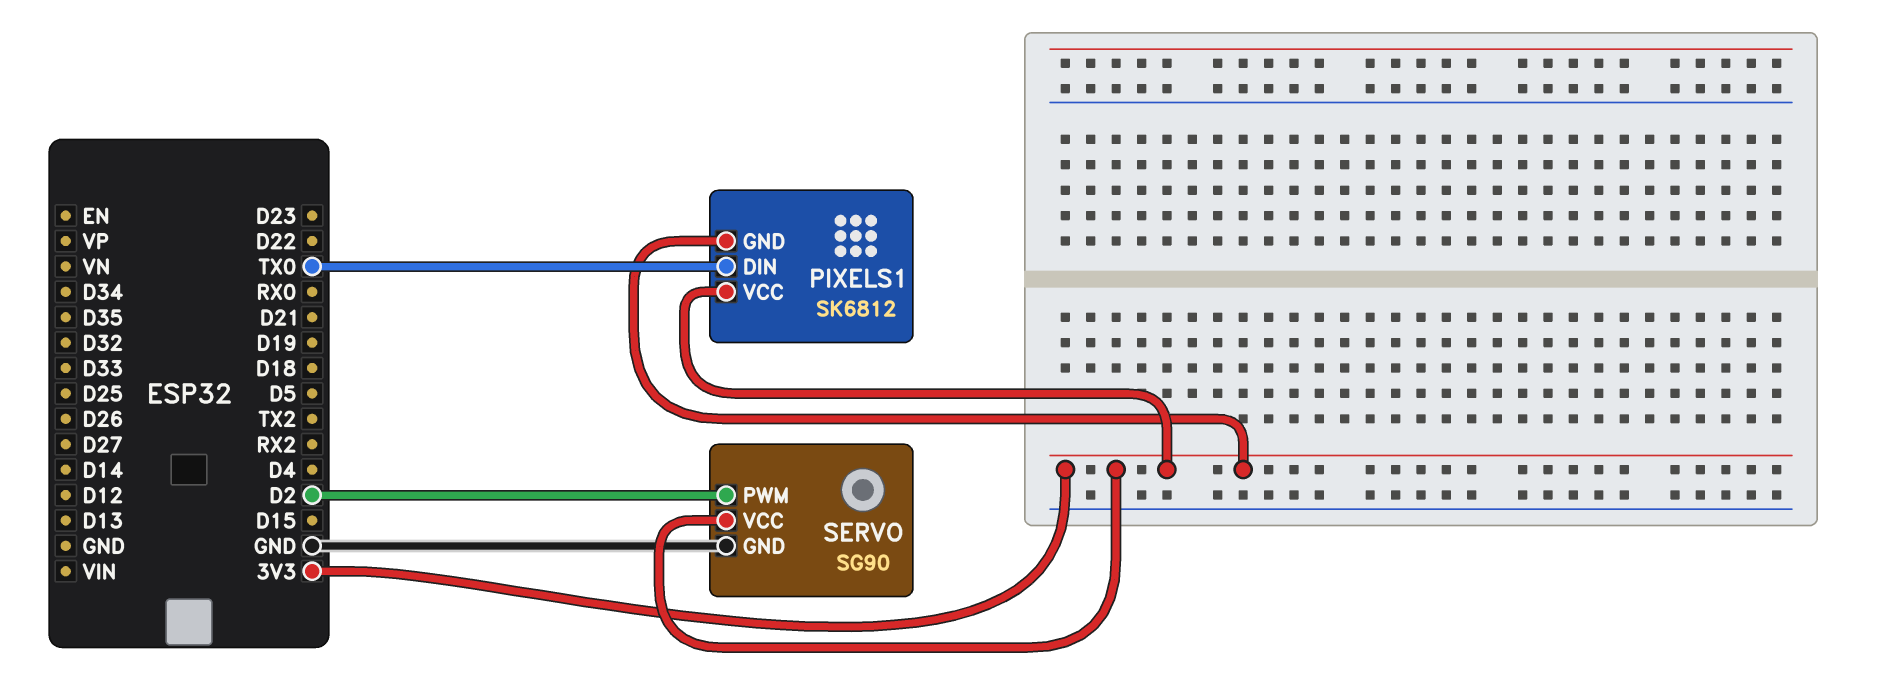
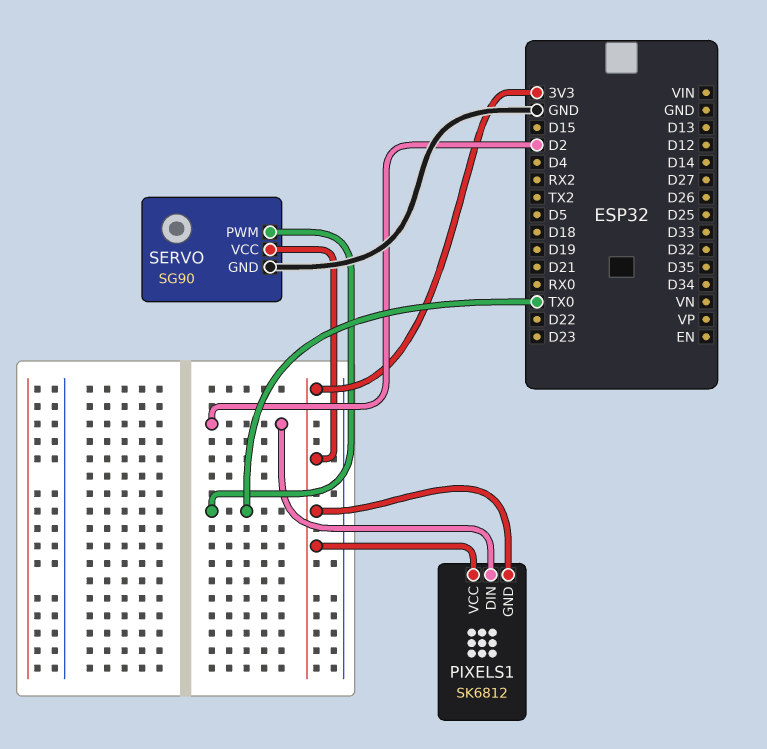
PIXELS1 pin DIN: TX0 -> D2
SERVO pin PWM: D2 -> TX0

